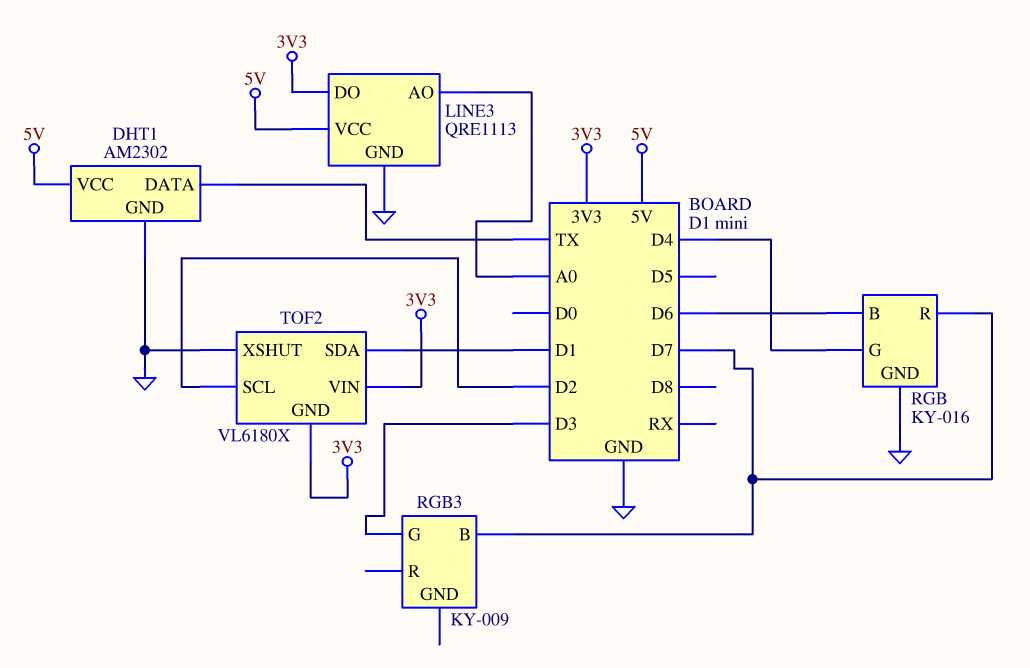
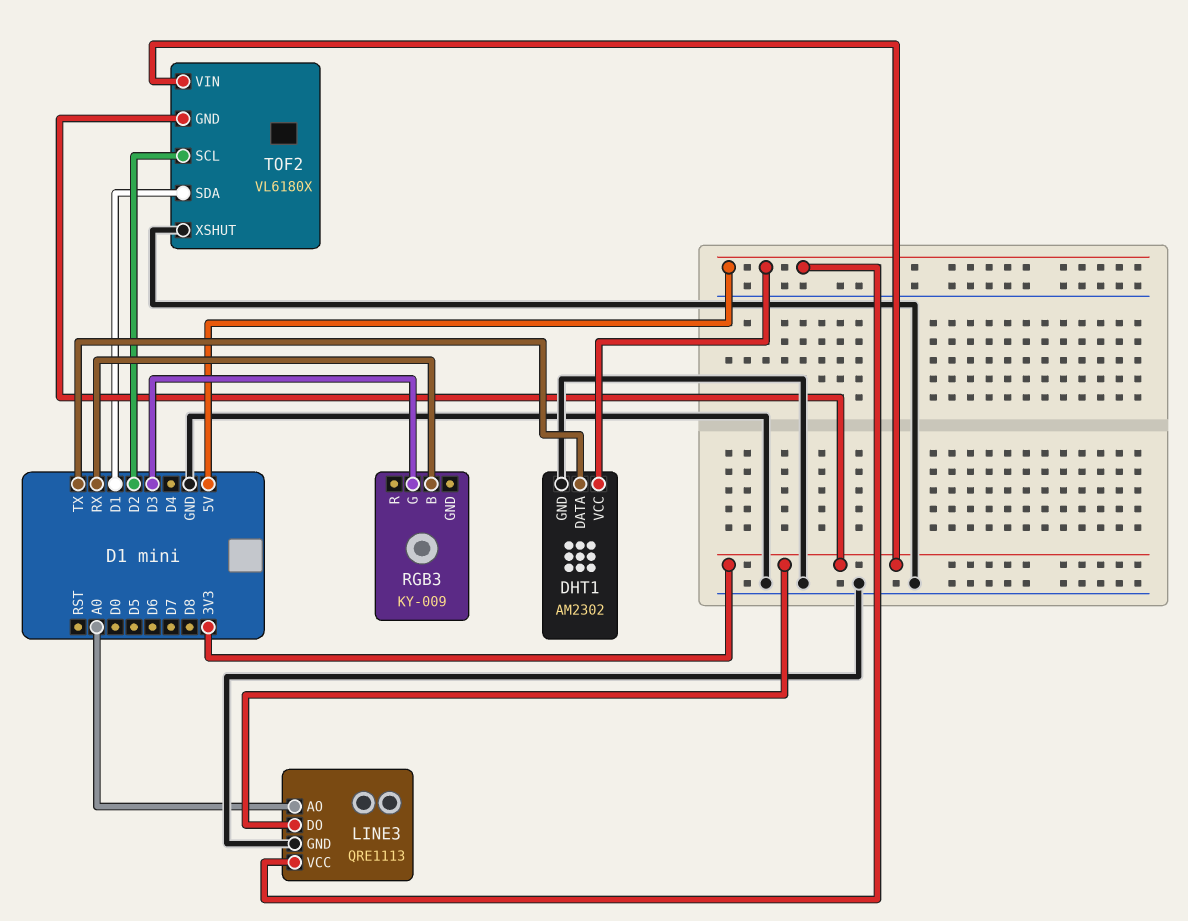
RGB: KY-016 -> none
RGB pin B: D6 -> none
RGB pin G: D4 -> none
RGB pin GND: GND -> none
RGB pin R: D7 -> none
RGB3 pin B: D7 -> RX

